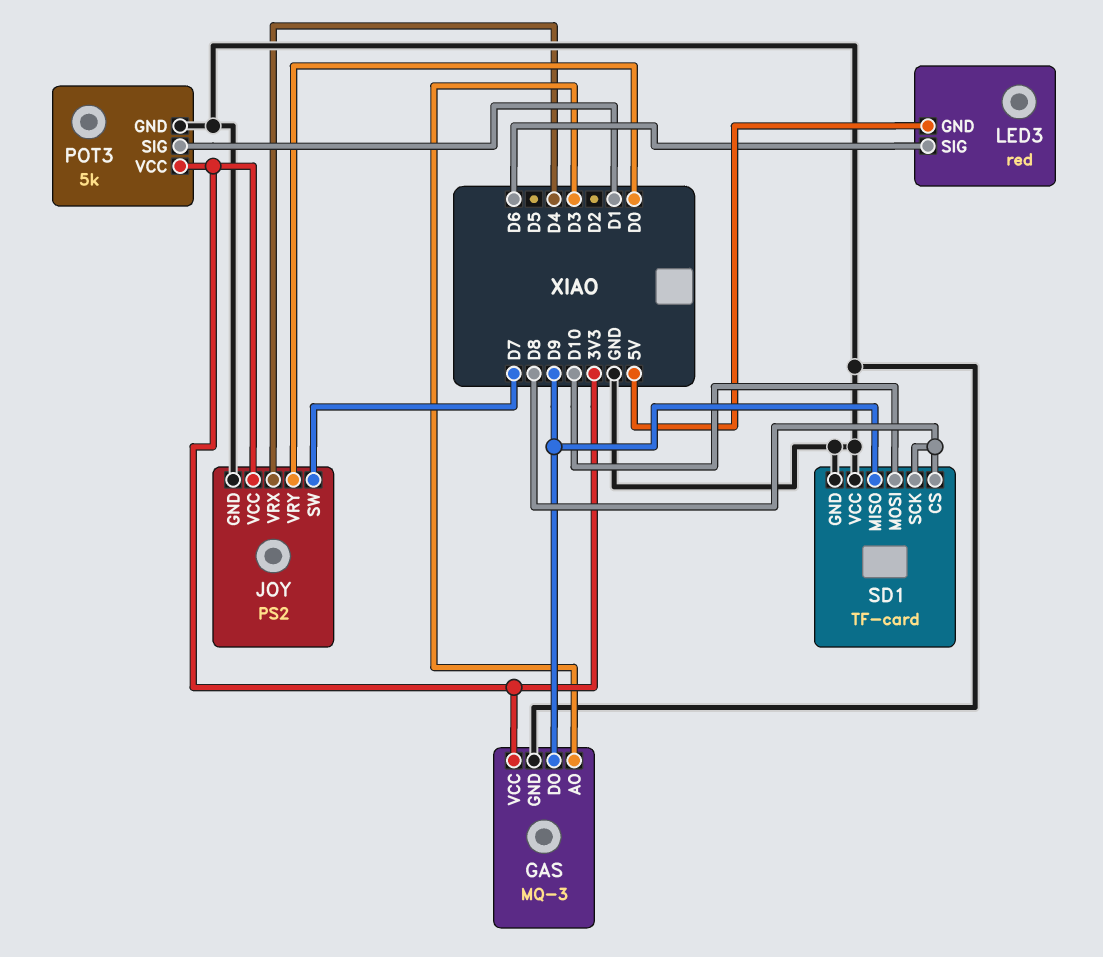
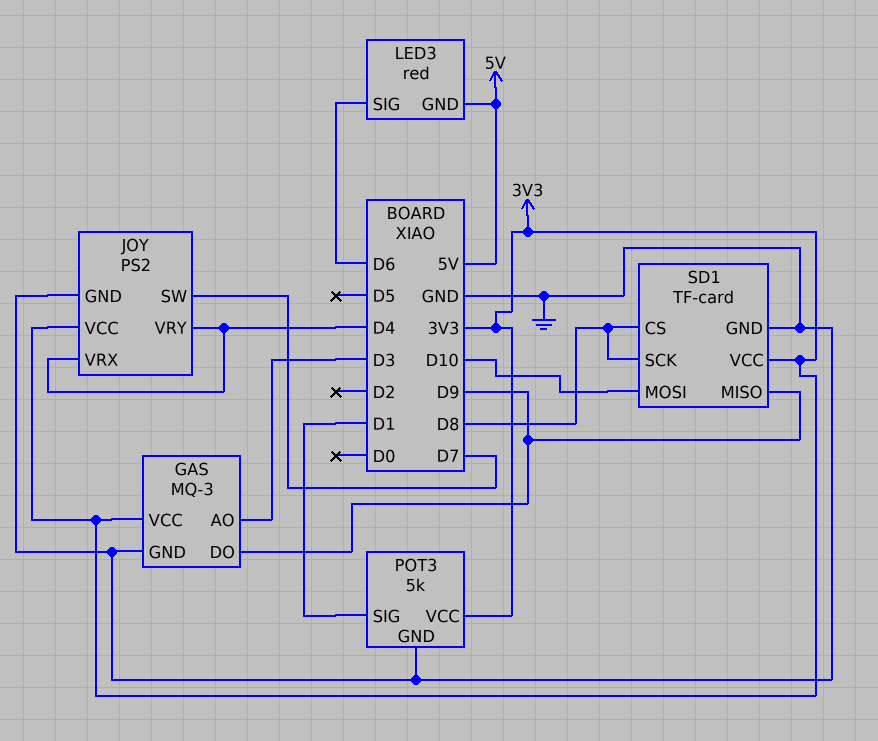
JOY pin VRY: D0 -> D4
SD1 pin VCC: GND -> 3V3

